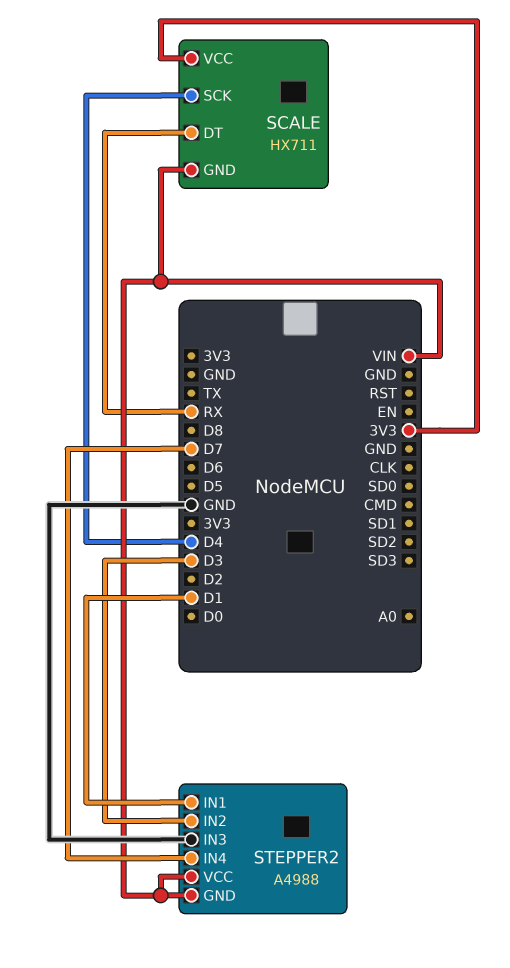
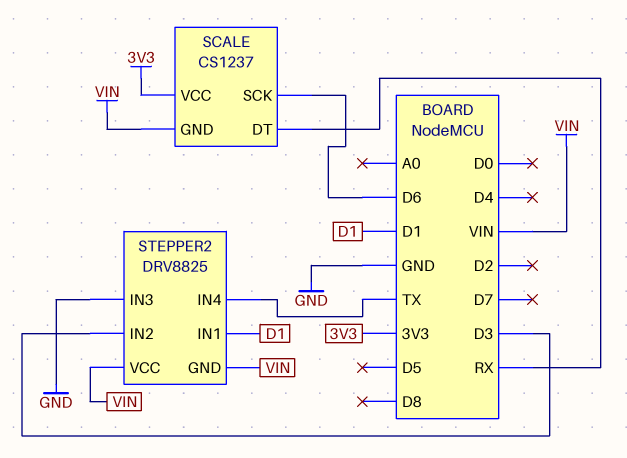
SCALE: HX711 -> CS1237
SCALE pin SCK: D4 -> D6
STEPPER2: A4988 -> DRV8825
STEPPER2 pin IN4: D7 -> TX

